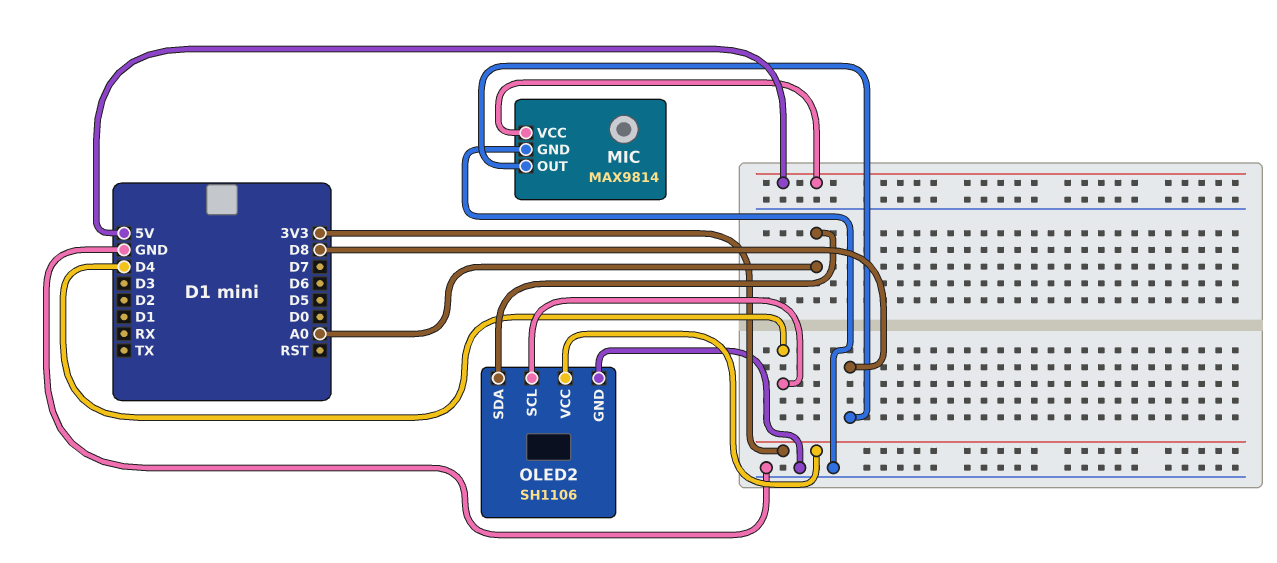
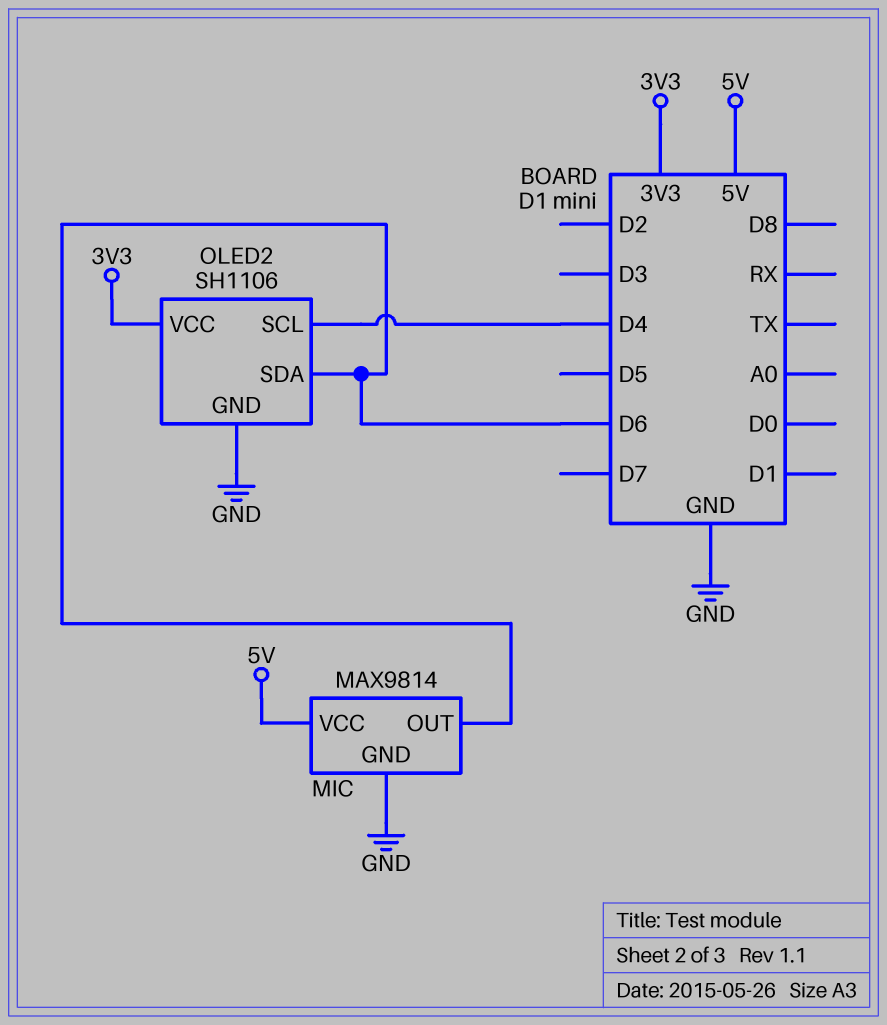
MIC pin OUT: D8 -> D6
OLED2 pin SDA: A0 -> D6

